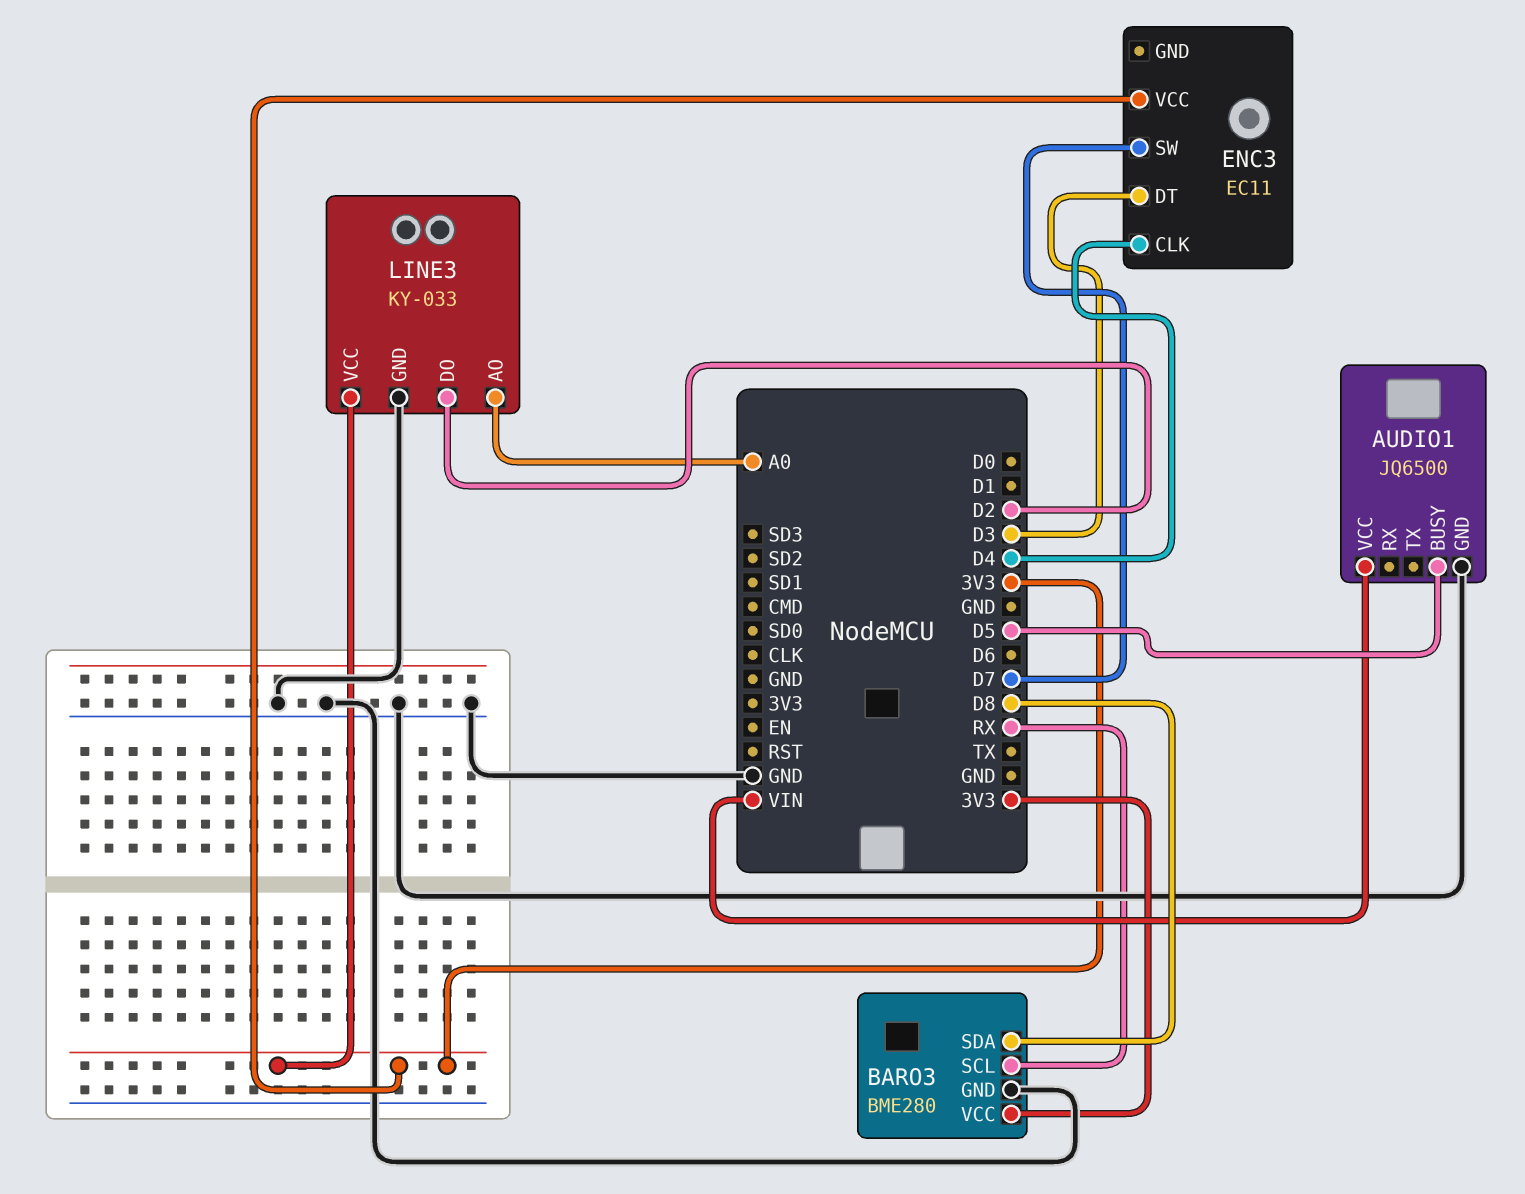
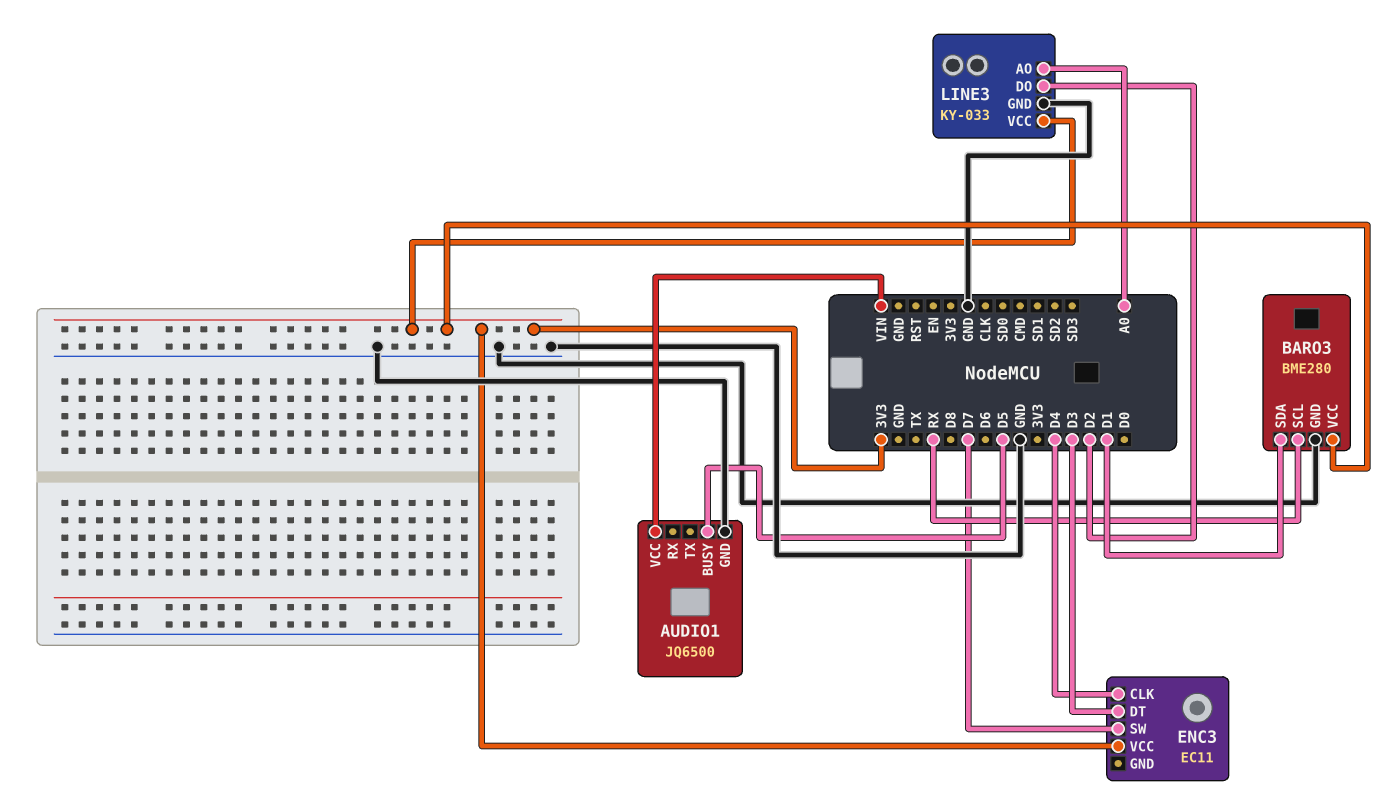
BARO3 pin SDA: D8 -> D1

